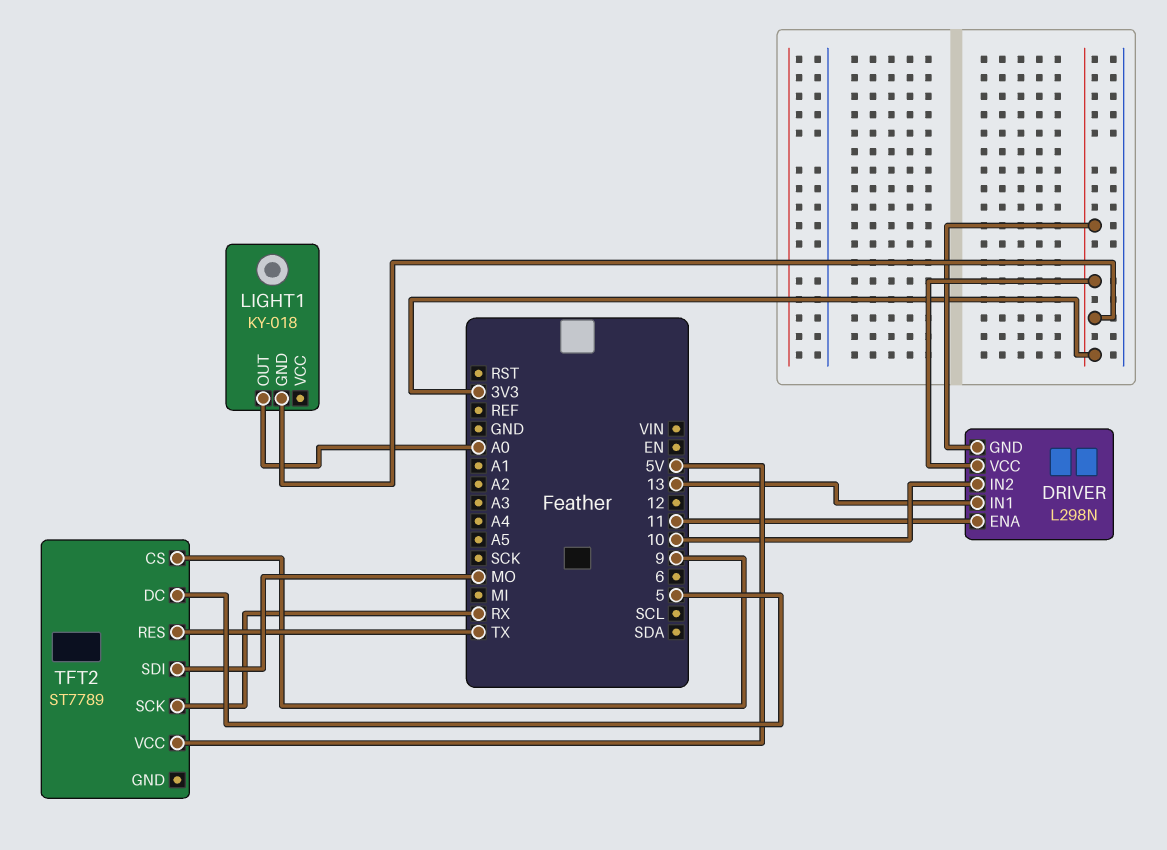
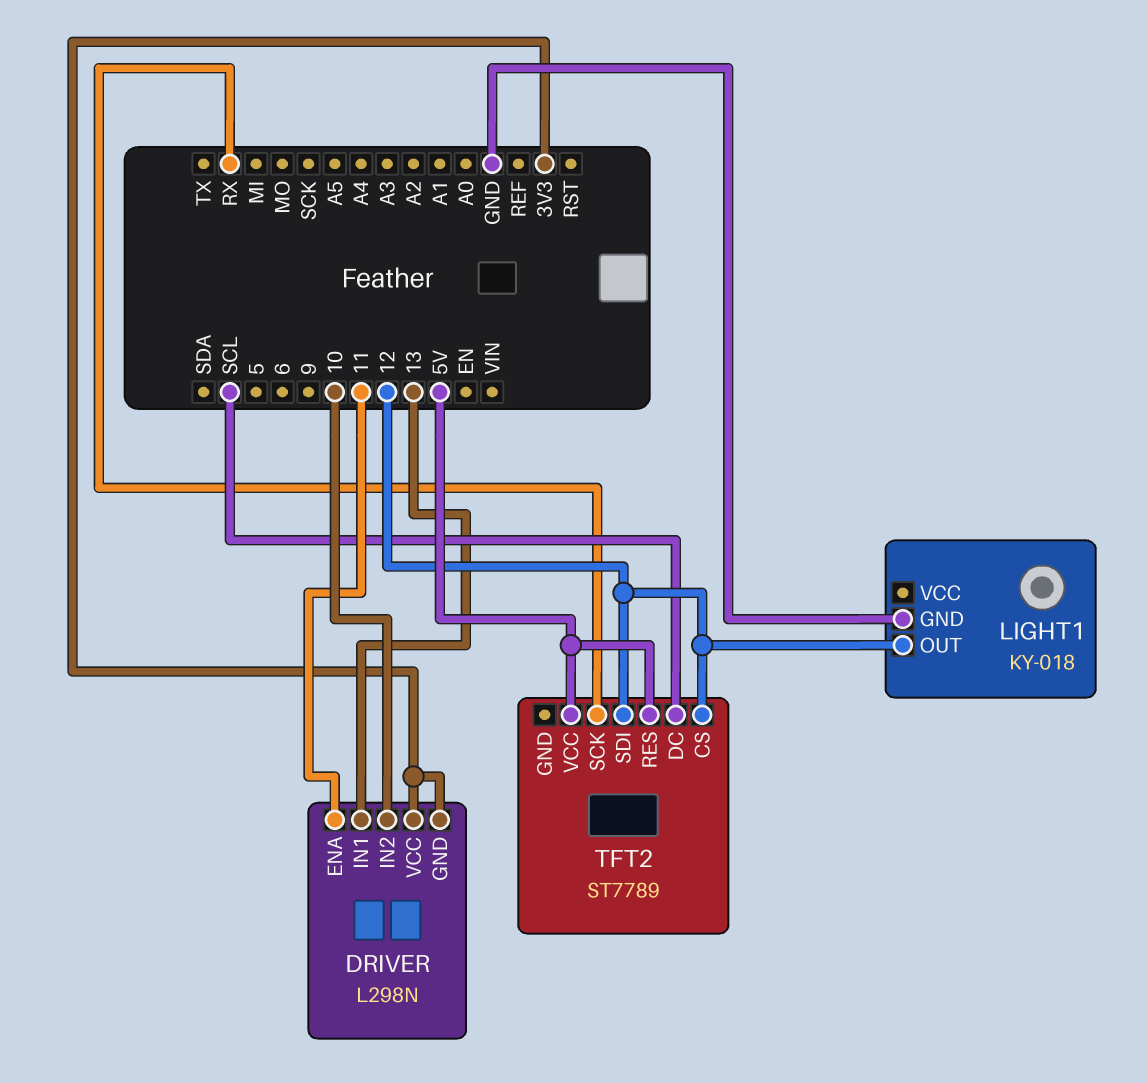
LIGHT1 pin GND: 3V3 -> GND
LIGHT1 pin OUT: A0 -> 12
TFT2 pin CS: 9 -> 12
TFT2 pin DC: 5 -> SCL
TFT2 pin RES: TX -> 5V
TFT2 pin SDI: MO -> 12

